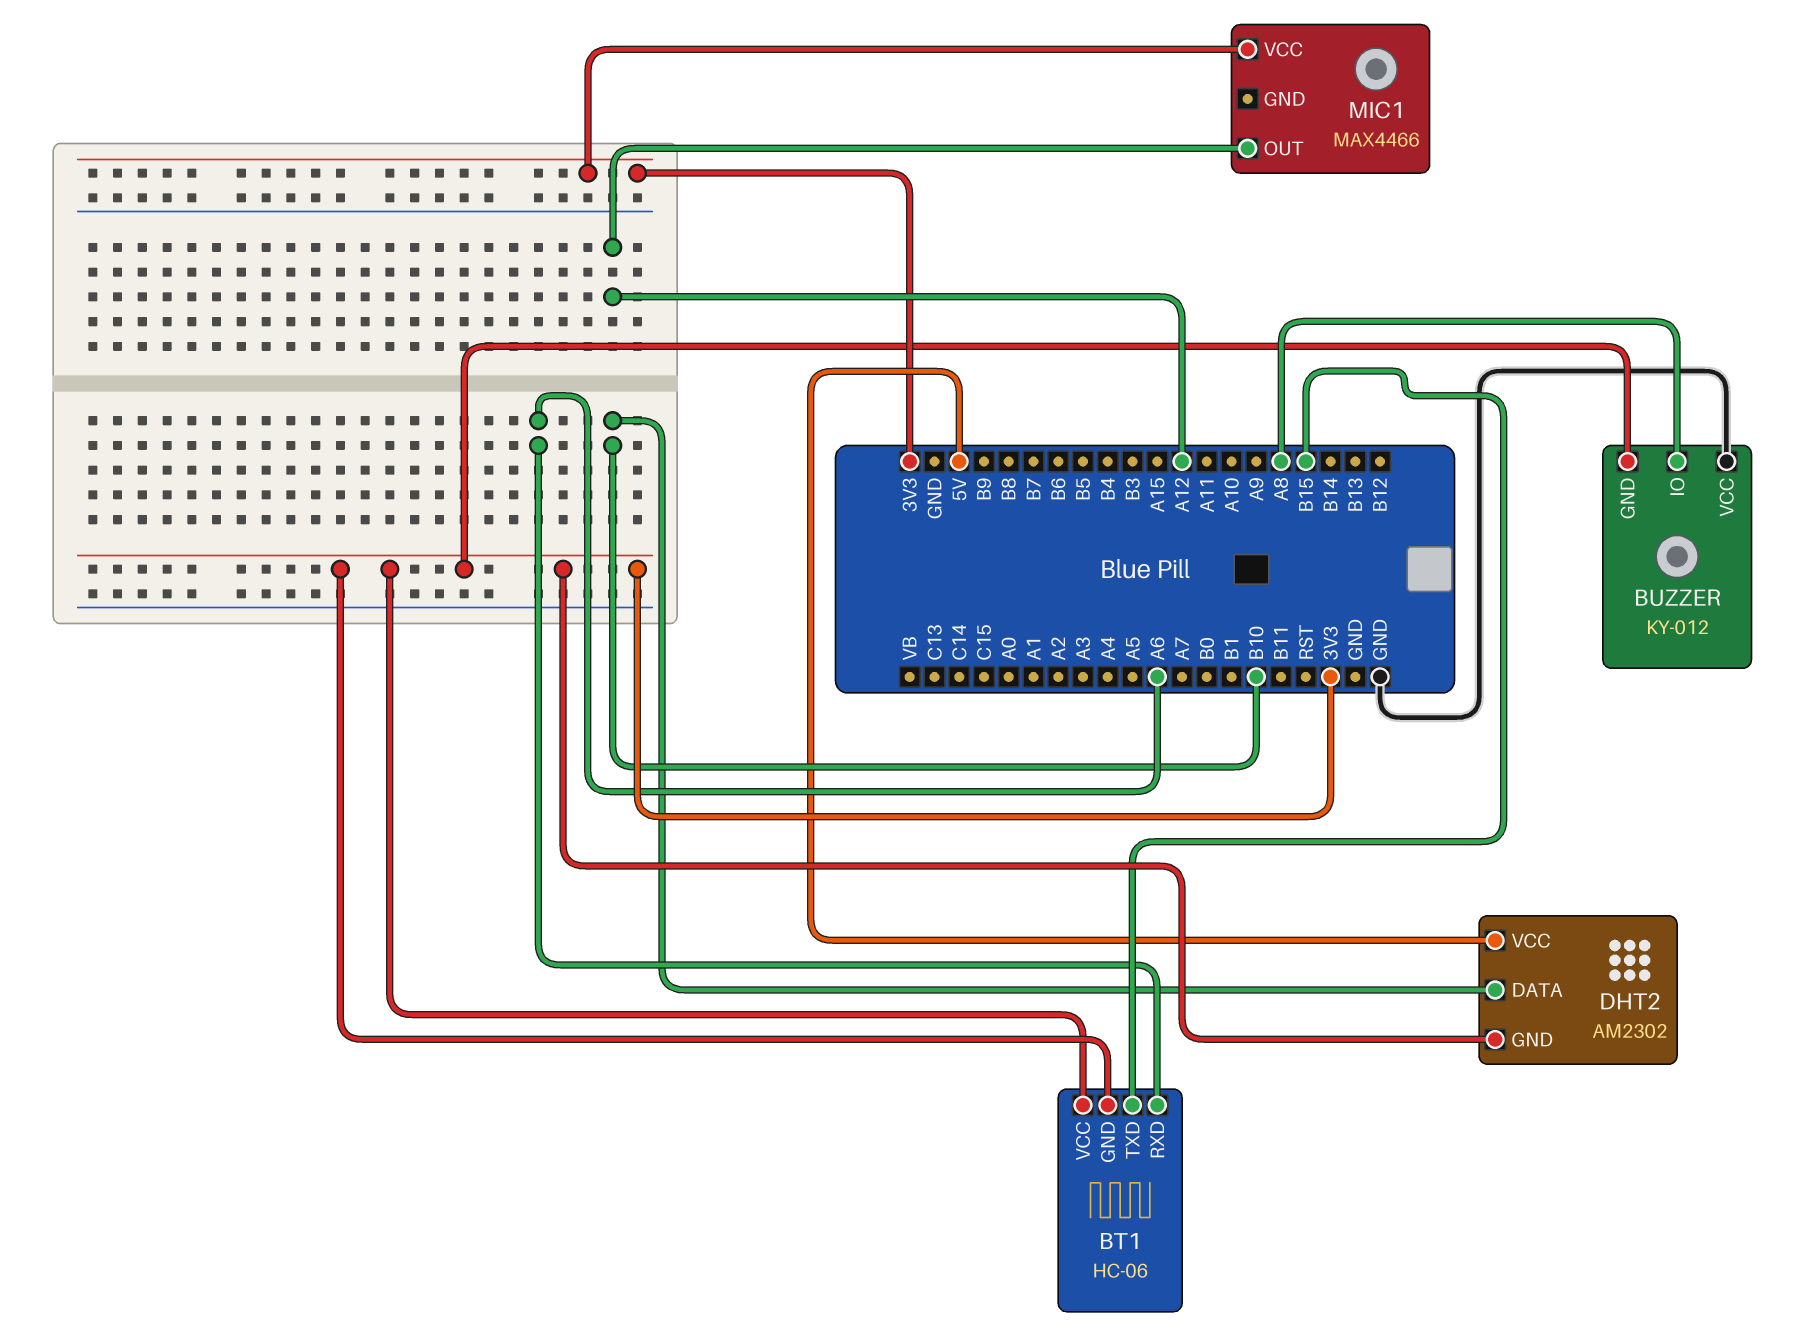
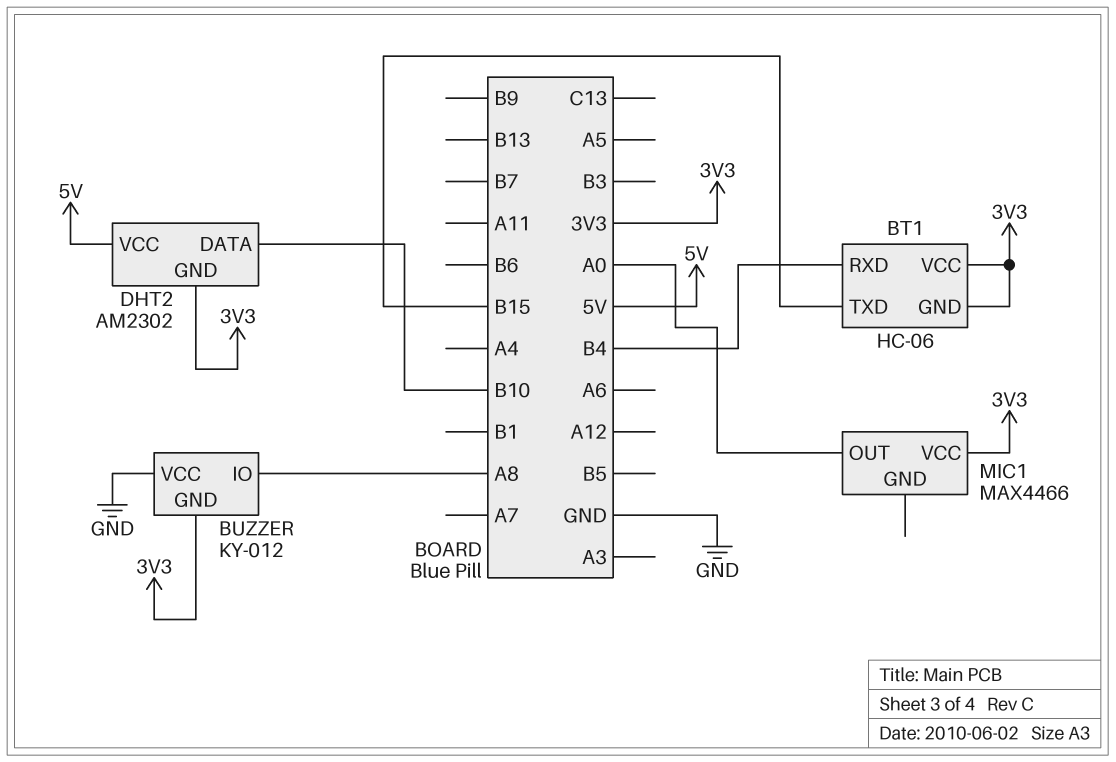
BT1 pin RXD: A6 -> B4
MIC1 pin OUT: A12 -> A0

